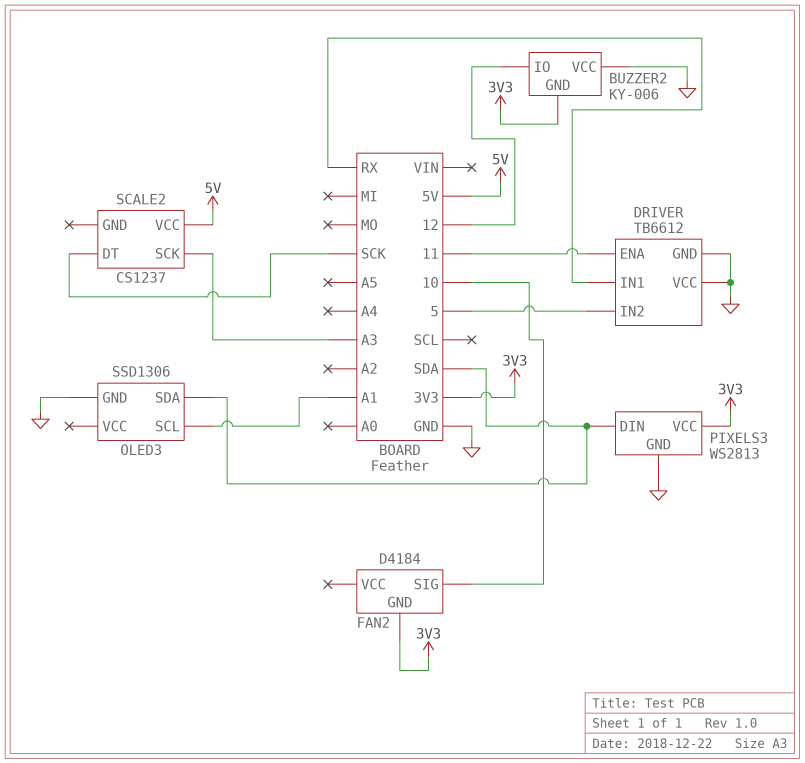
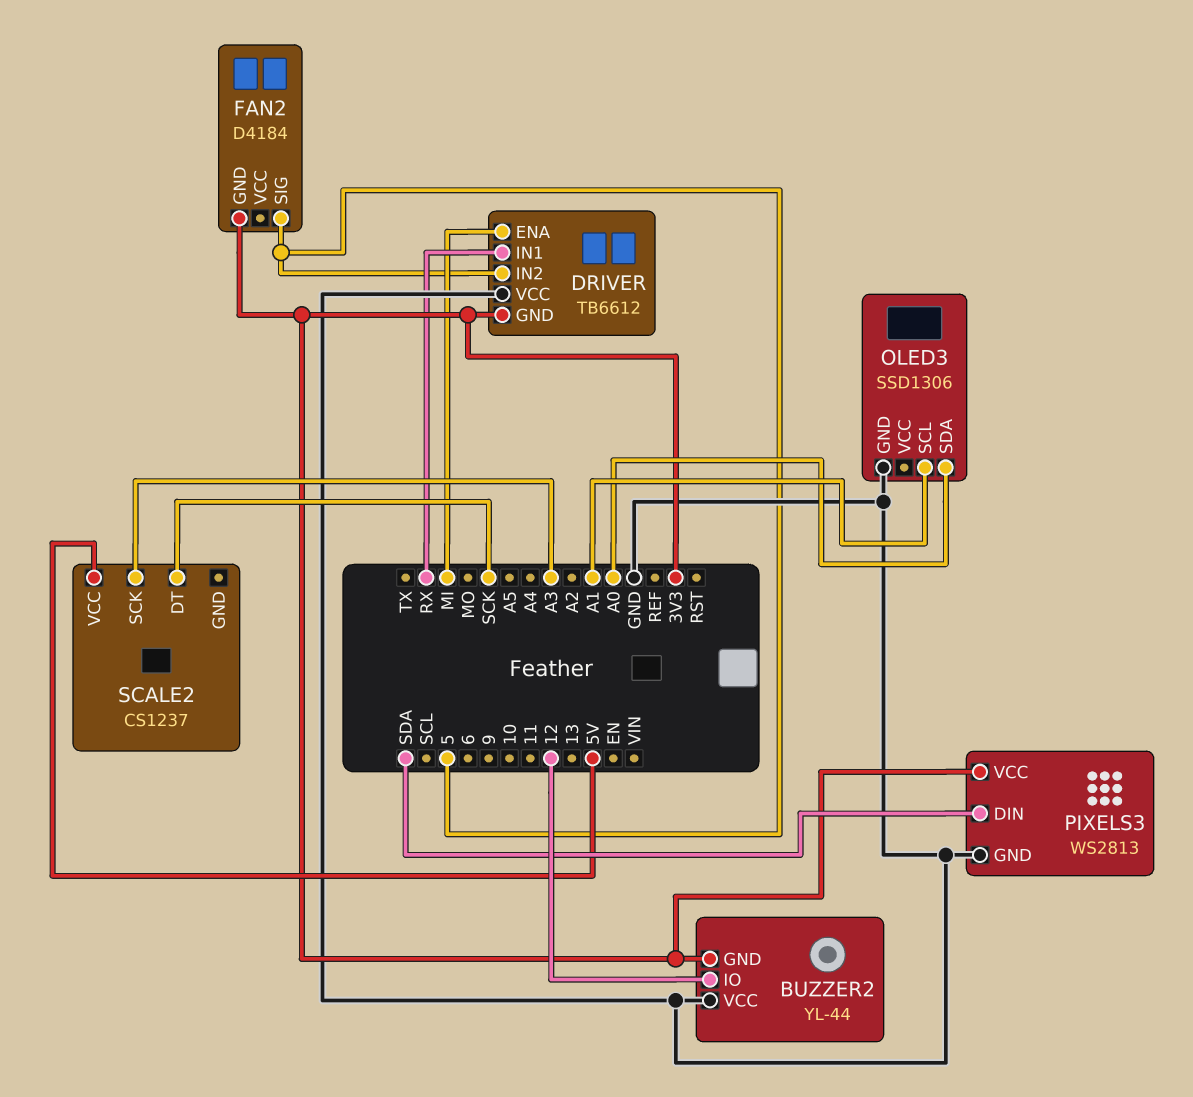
BUZZER2: KY-006 -> YL-44
DRIVER pin ENA: 11 -> MI
DRIVER pin GND: GND -> 3V3
FAN2 pin SIG: 10 -> 5
OLED3 pin SDA: SDA -> A0

